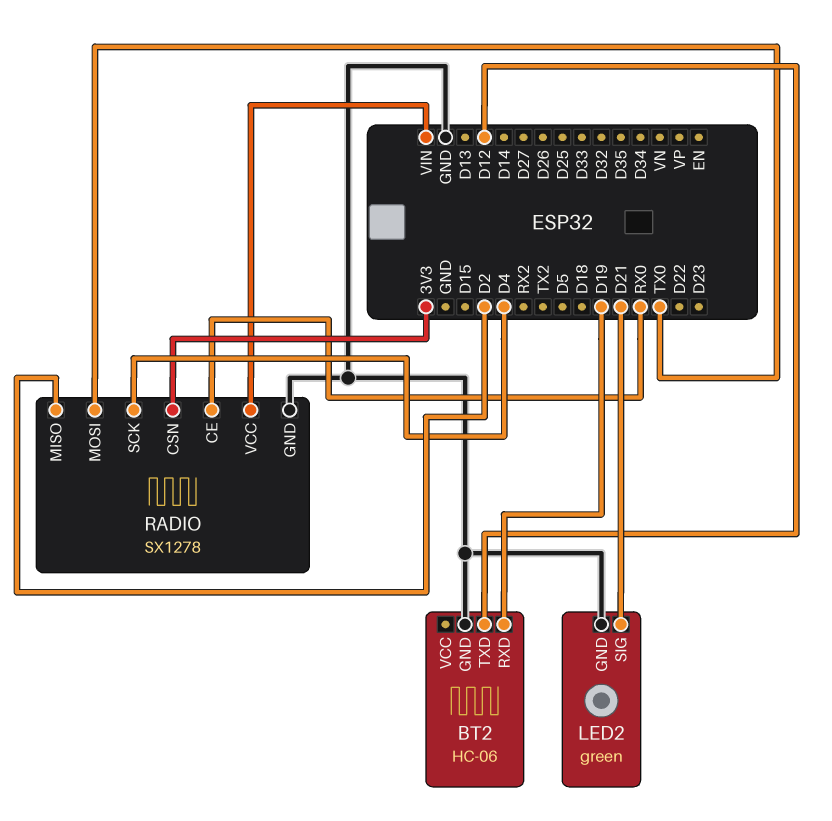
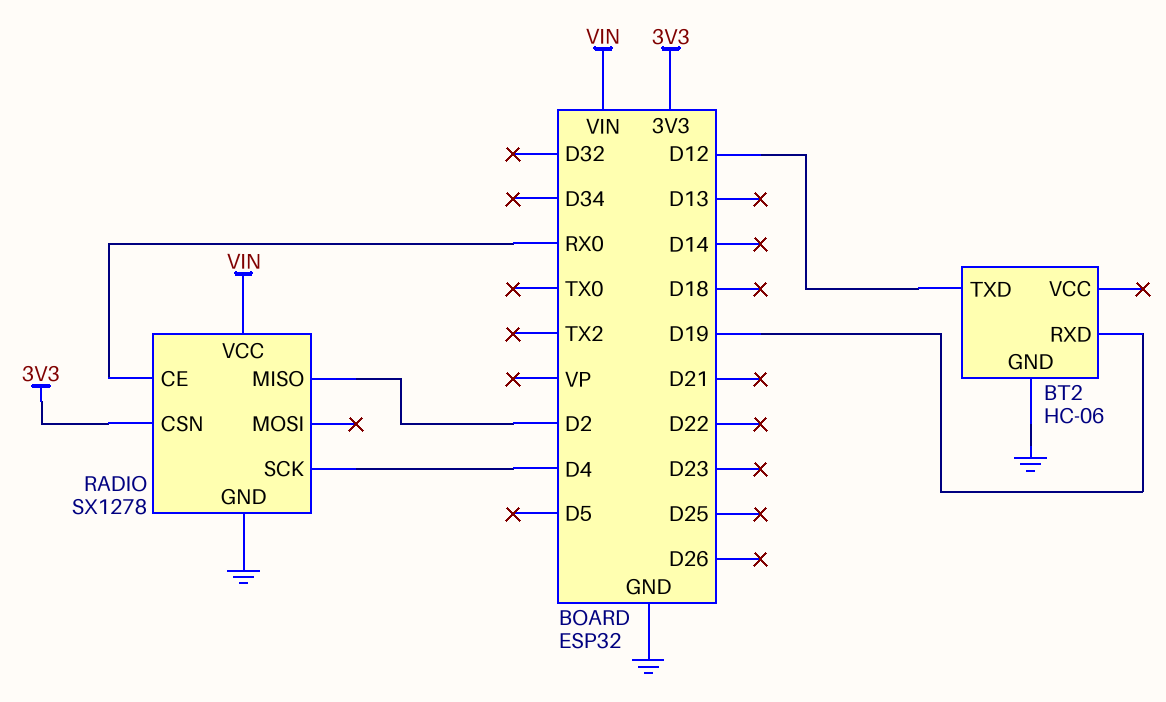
LED2: green -> none
LED2 pin GND: GND -> none
LED2 pin SIG: D21 -> none
RADIO pin MOSI: TX0 -> none

